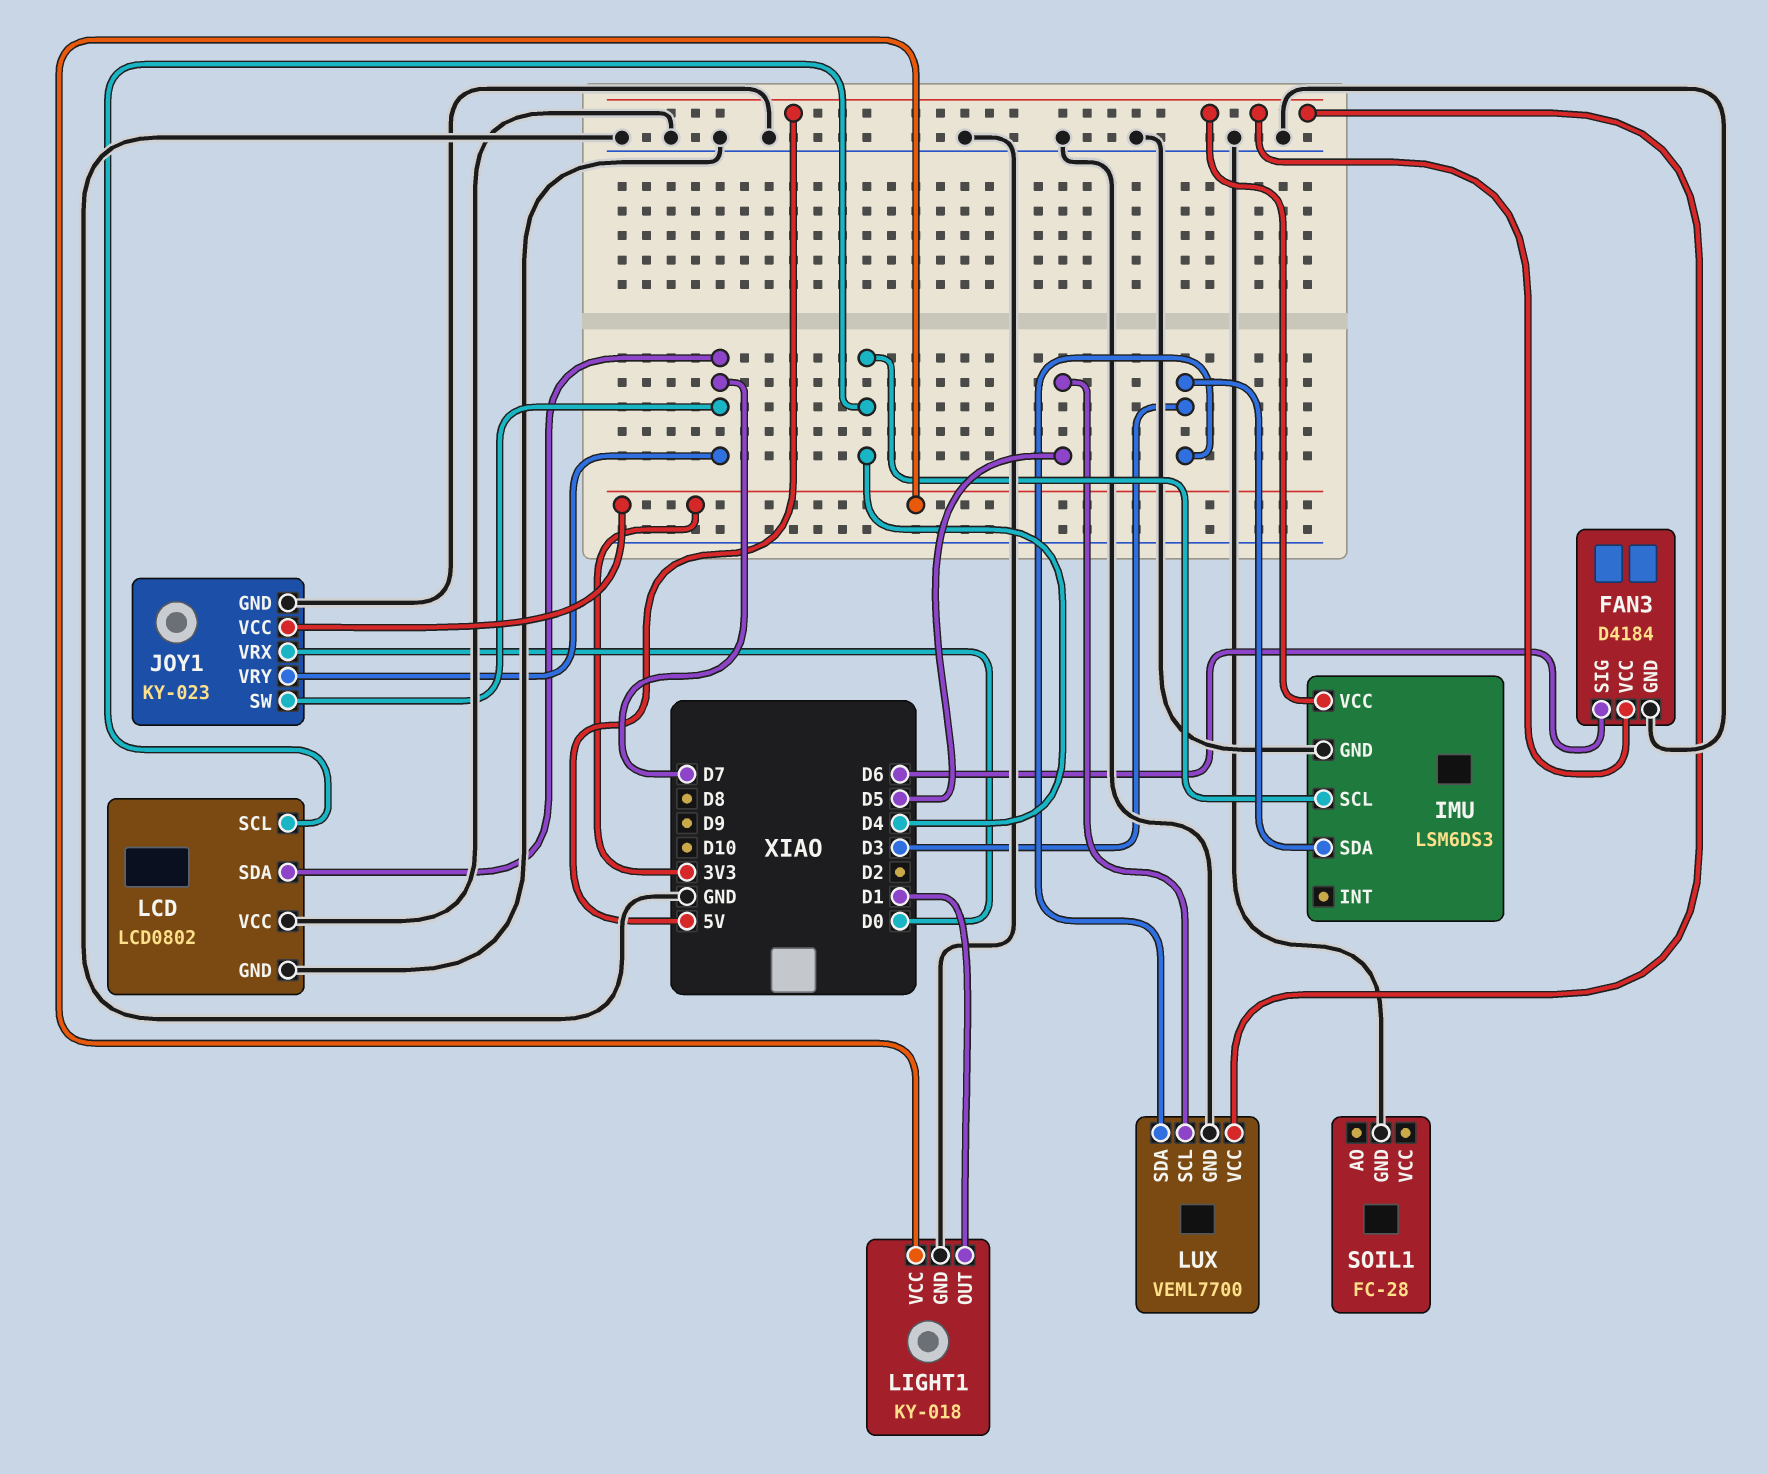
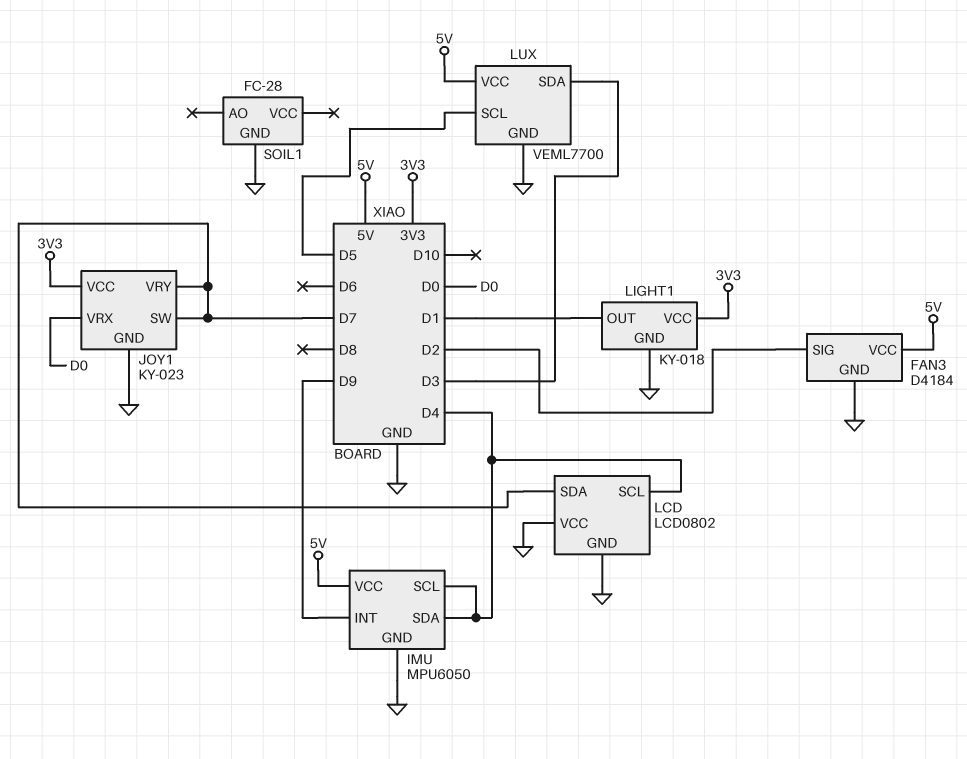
FAN3 pin SIG: D6 -> D2
IMU: LSM6DS3 -> MPU6050
IMU pin INT: none -> D9
IMU pin SDA: D3 -> D4

